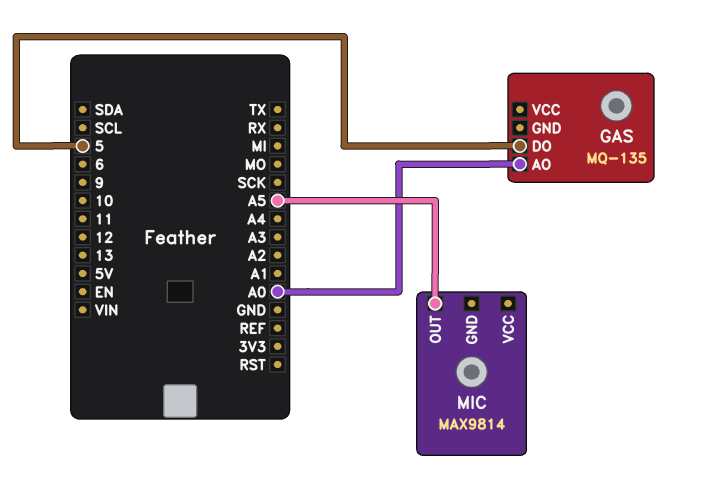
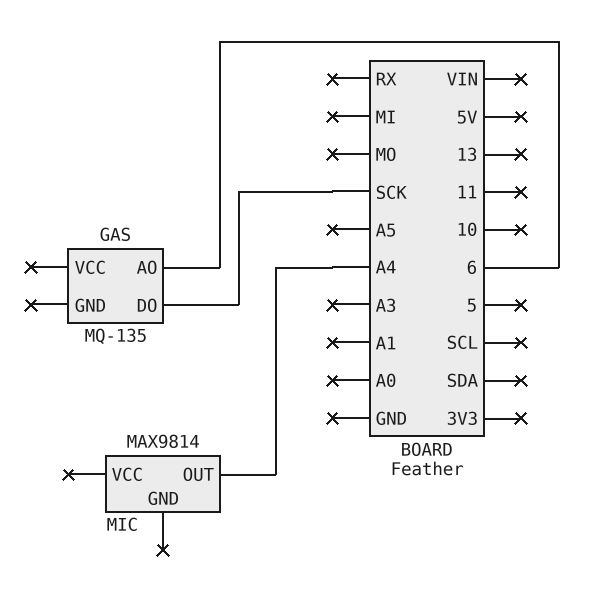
GAS pin AO: A0 -> 6
GAS pin DO: 5 -> SCK
MIC pin OUT: A5 -> A4

